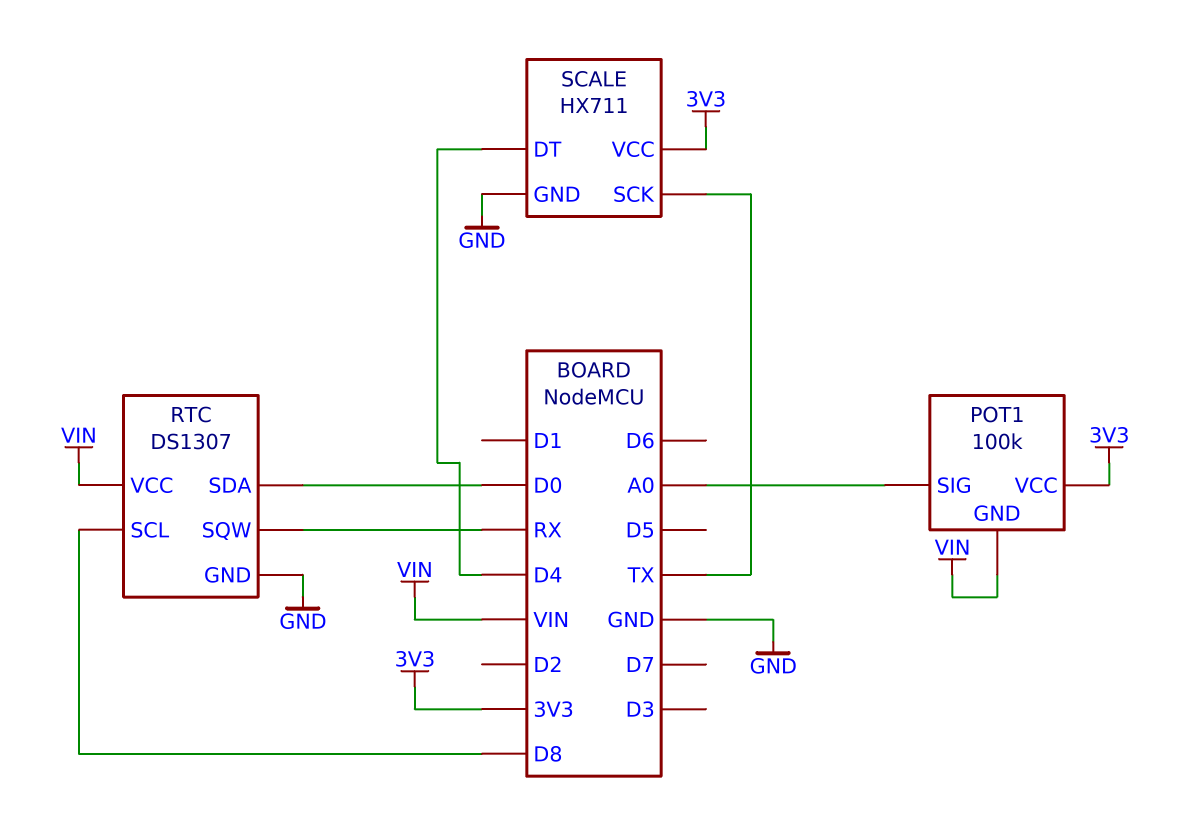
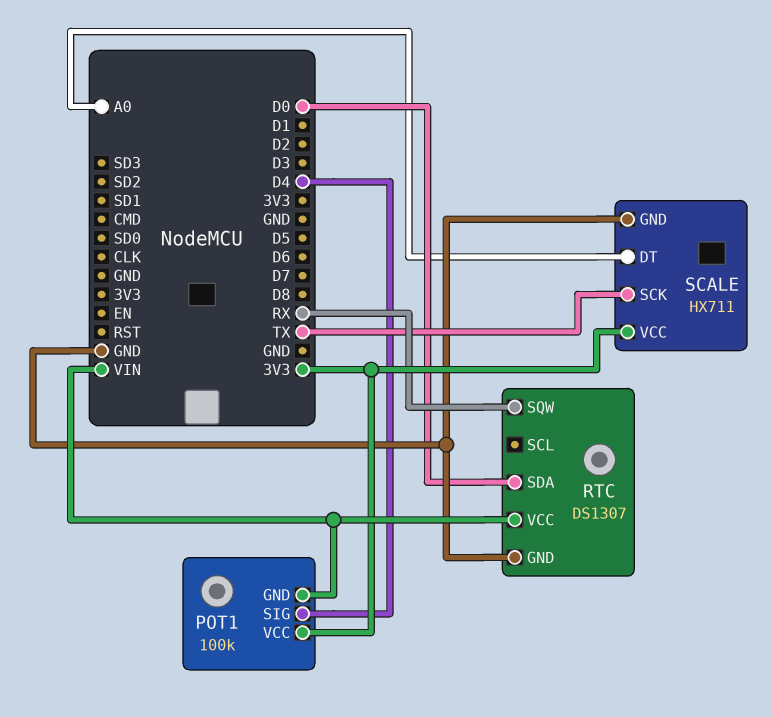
POT1 pin SIG: A0 -> D4
RTC pin SCL: D8 -> none
SCALE pin DT: D4 -> A0

